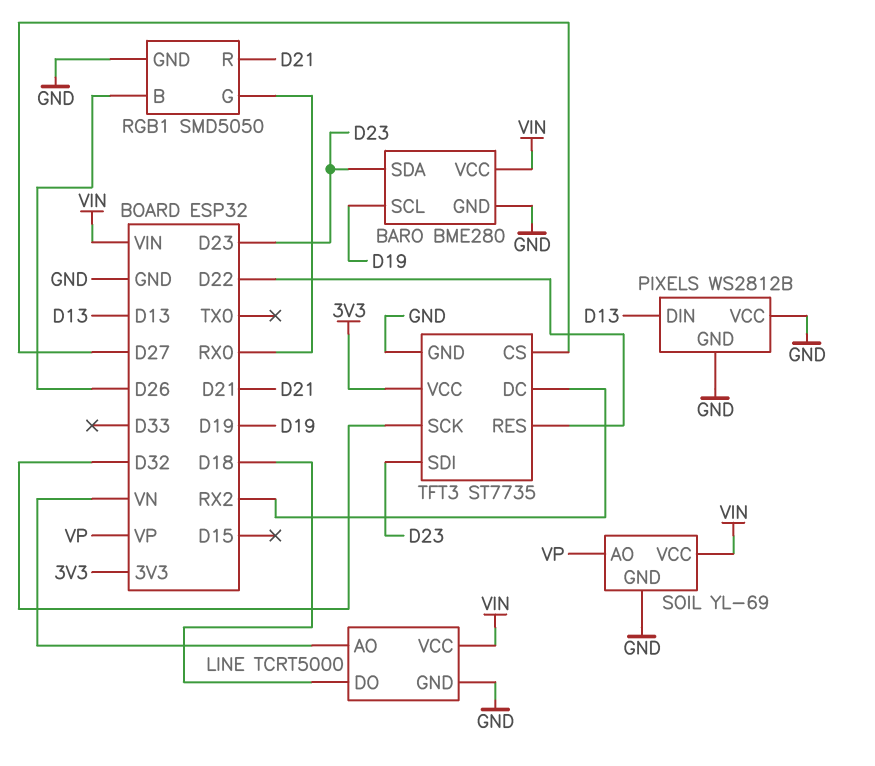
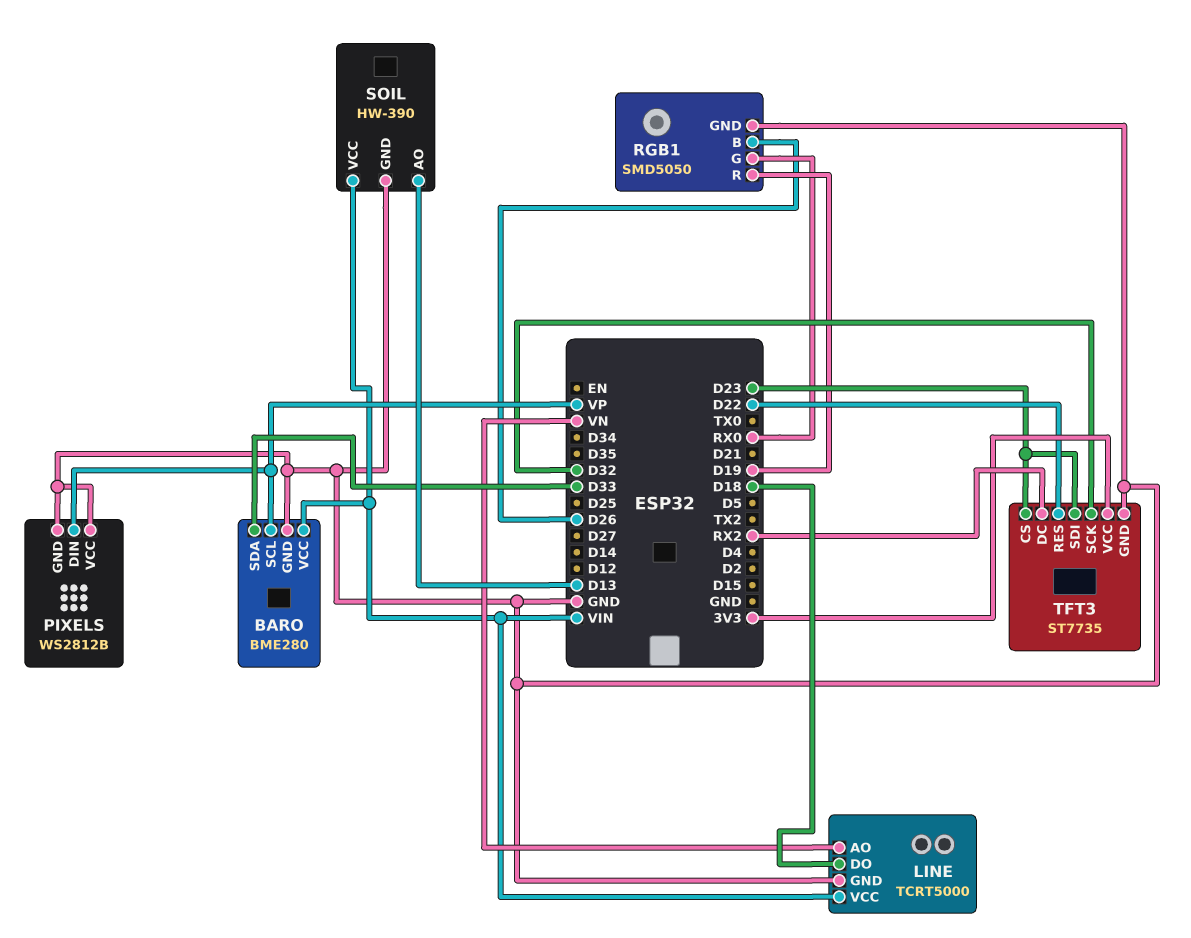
BARO pin SCL: D19 -> VP
BARO pin SDA: D23 -> D33
PIXELS pin DIN: D13 -> VP
RGB1 pin R: D21 -> D19
SOIL: YL-69 -> HW-390
SOIL pin AO: VP -> D13
TFT3 pin CS: D27 -> D23

